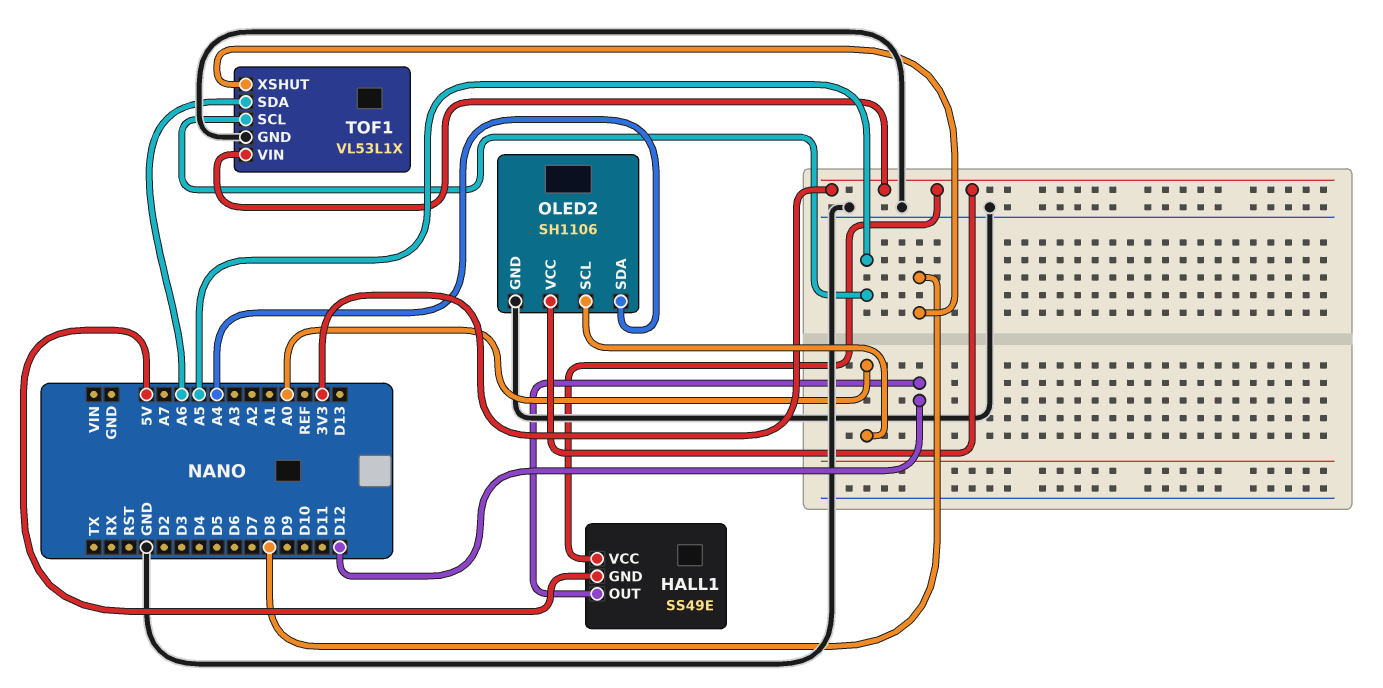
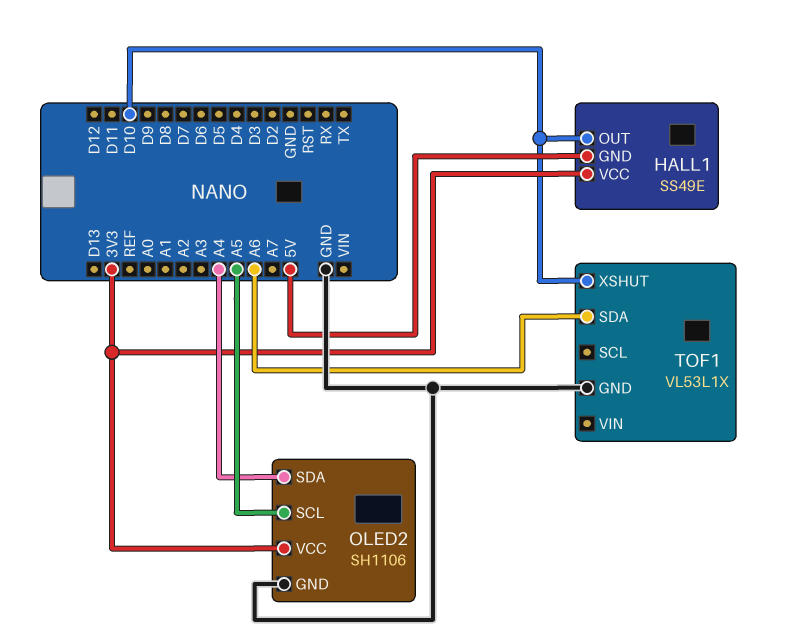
HALL1 pin OUT: D12 -> D10
OLED2 pin SCL: A0 -> A5
TOF1 pin SCL: A5 -> none
TOF1 pin VIN: 3V3 -> none
TOF1 pin XSHUT: D8 -> D10

